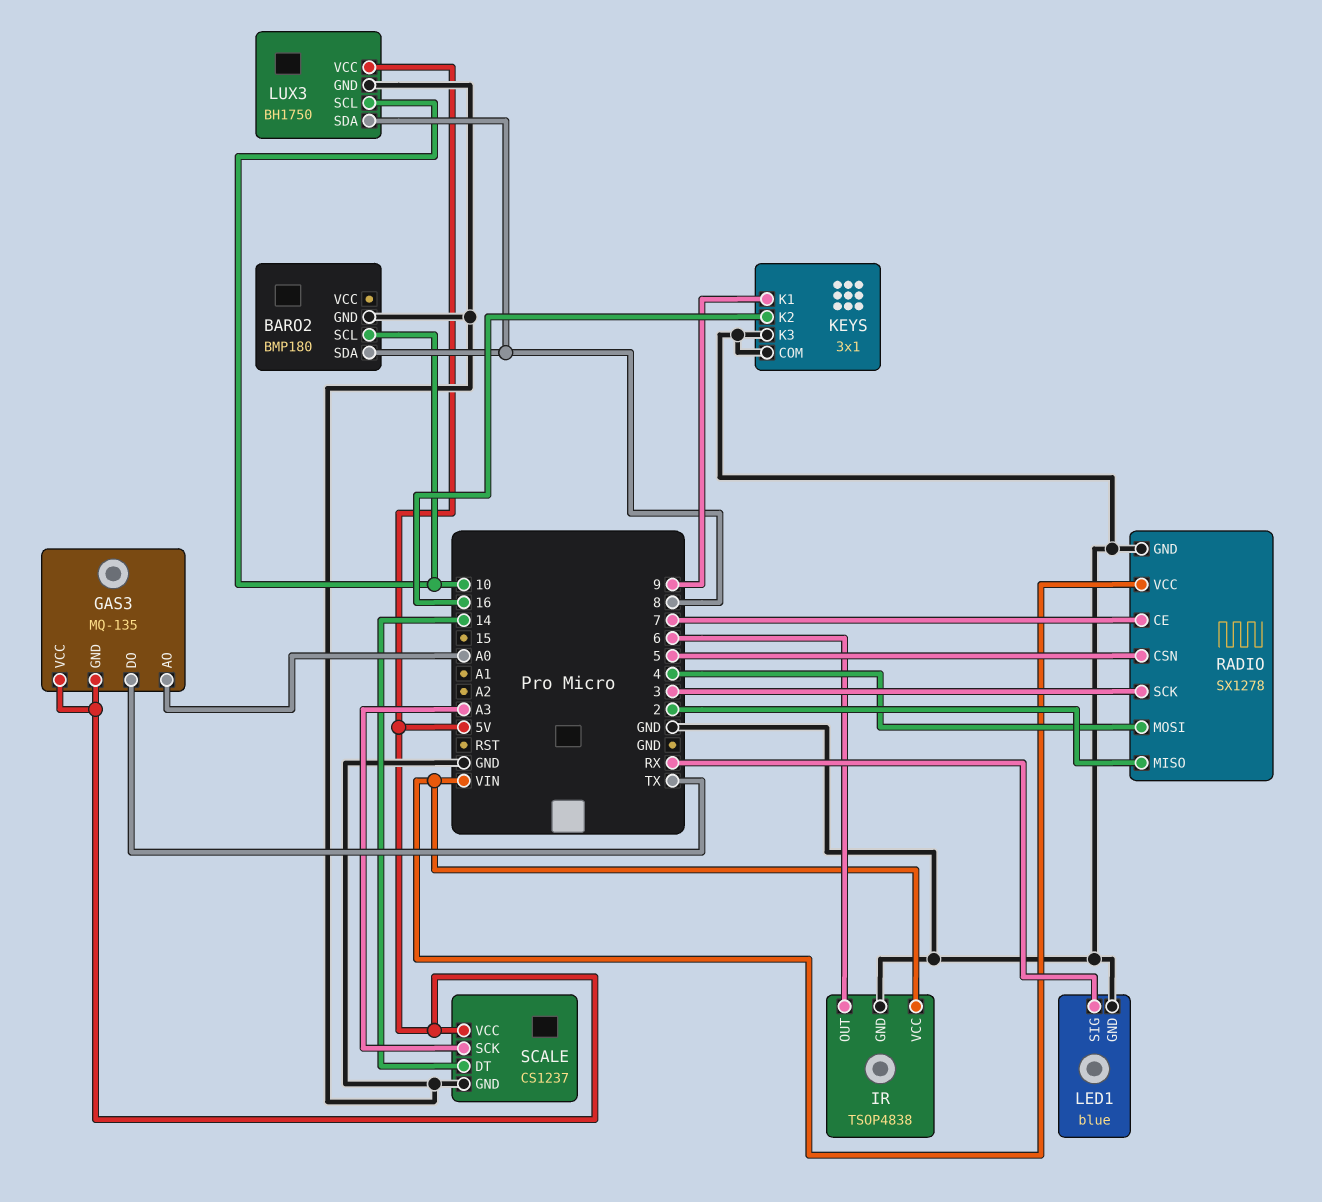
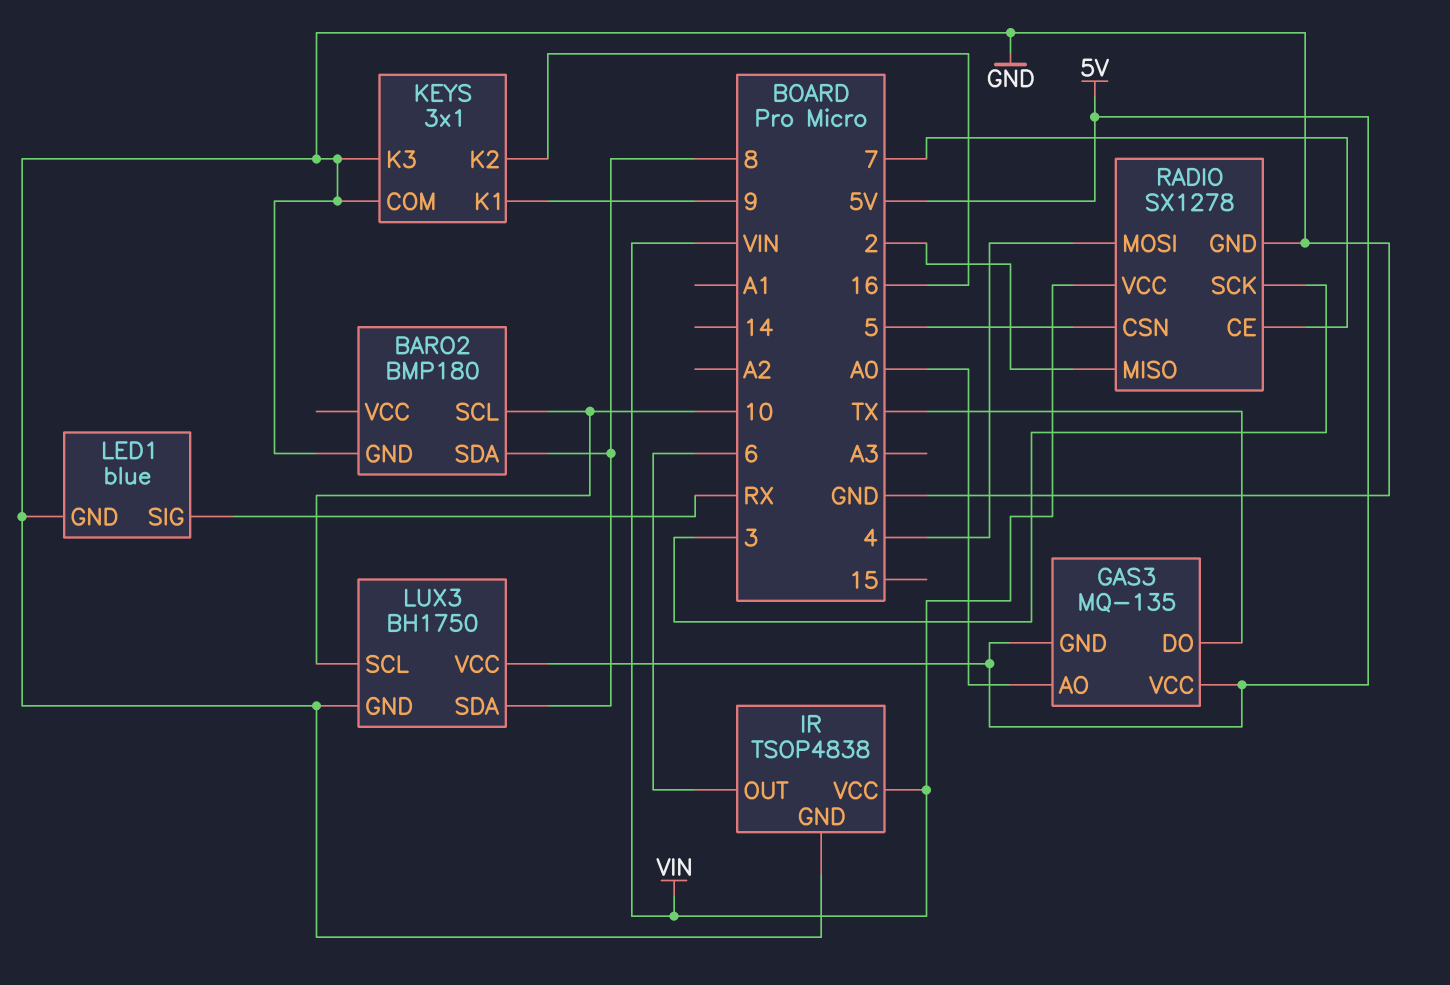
SCALE: CS1237 -> none
SCALE pin DT: 14 -> none
SCALE pin GND: GND -> none
SCALE pin SCK: A3 -> none
SCALE pin VCC: 5V -> none

